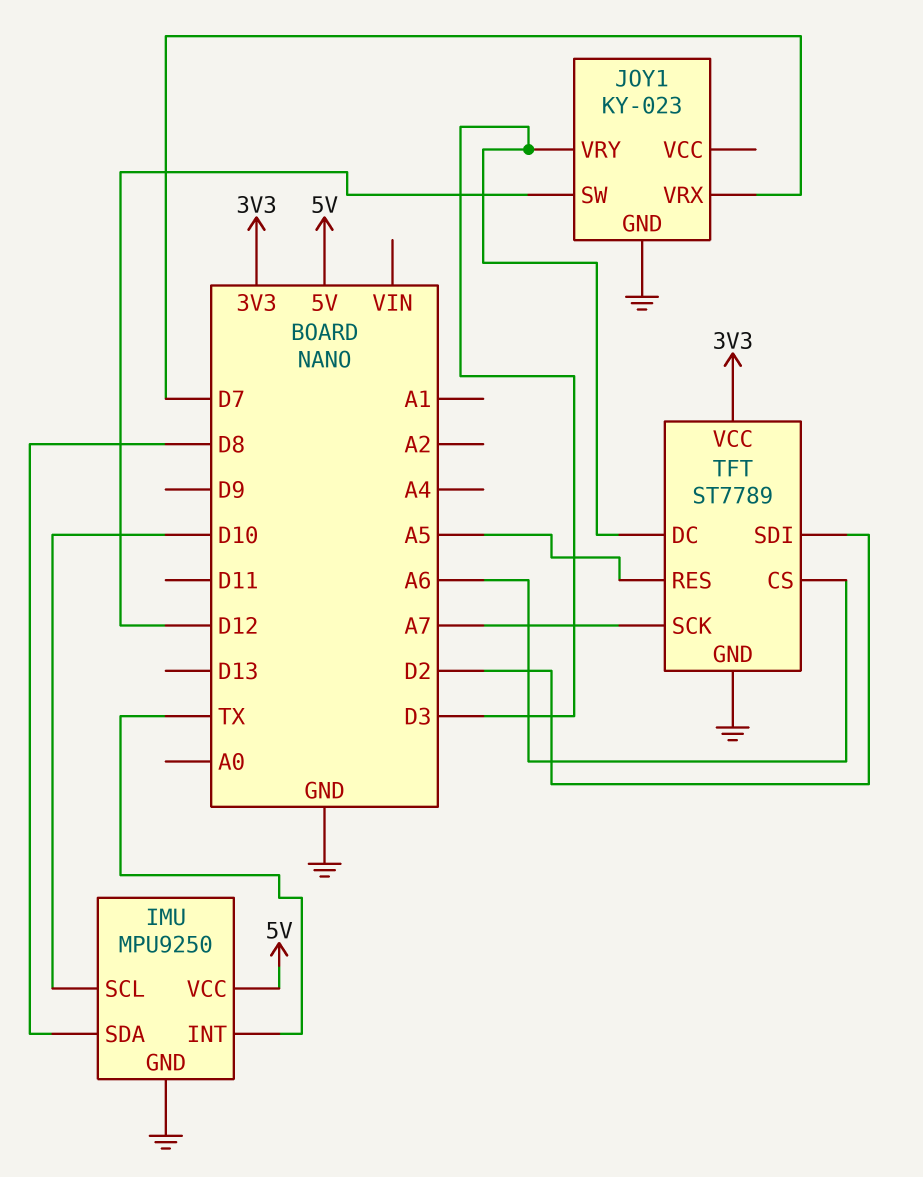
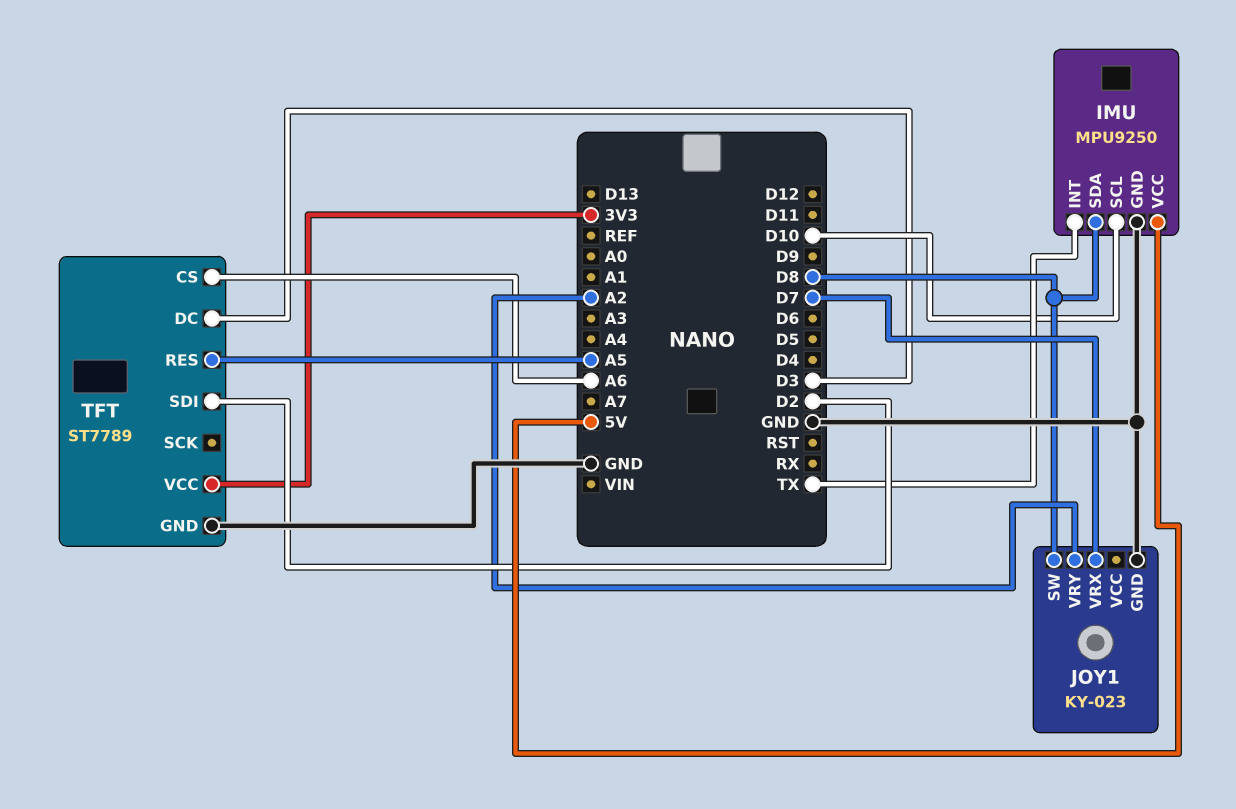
JOY1 pin SW: D12 -> D8
JOY1 pin VRY: D3 -> A2
TFT pin SCK: A7 -> none

